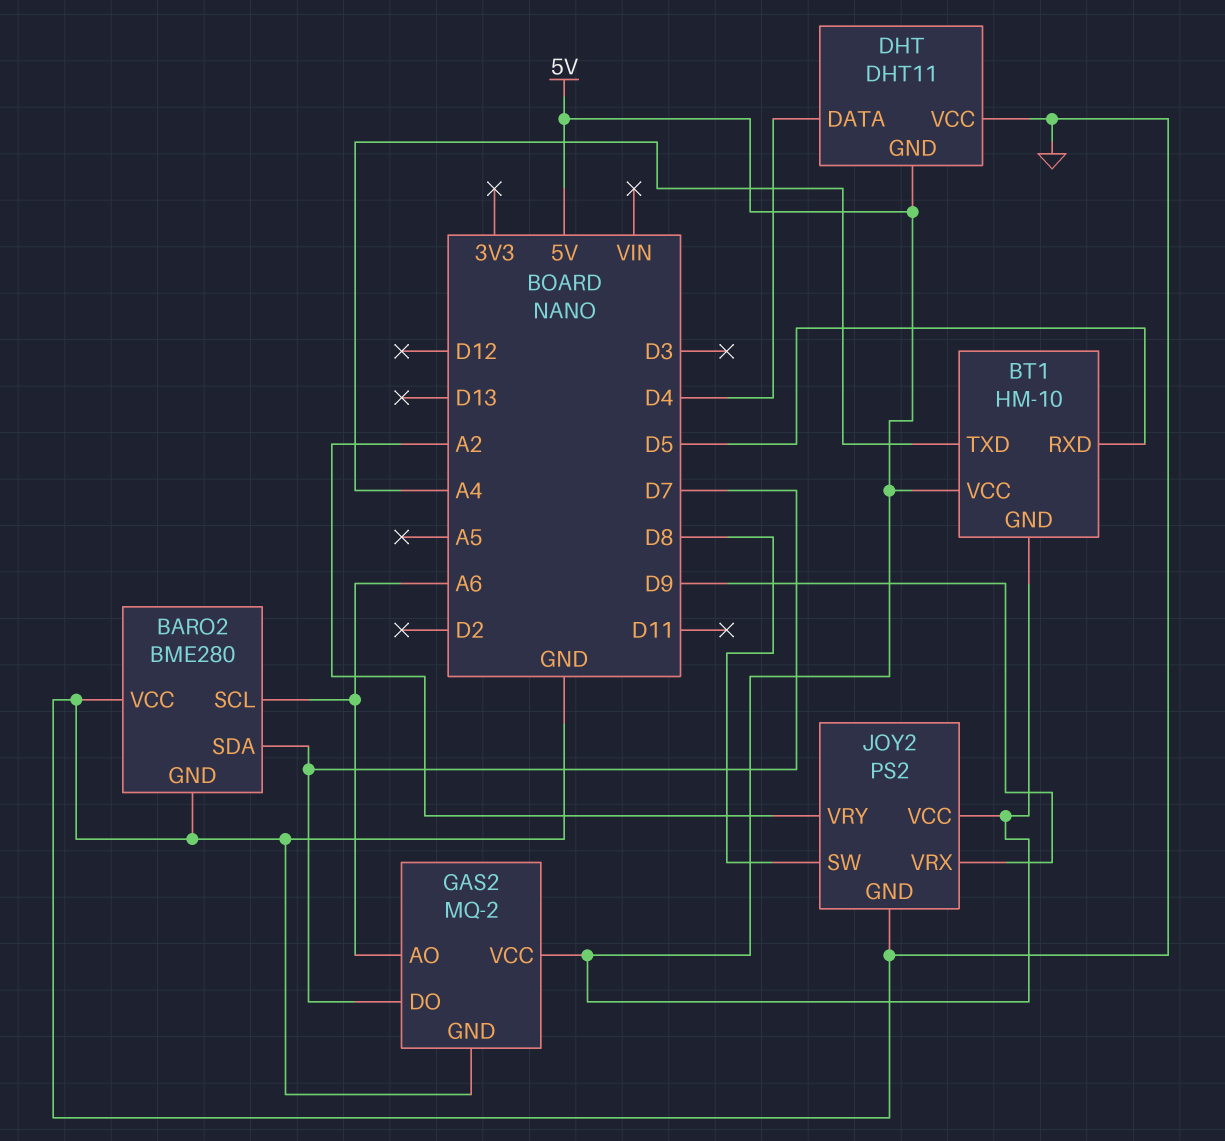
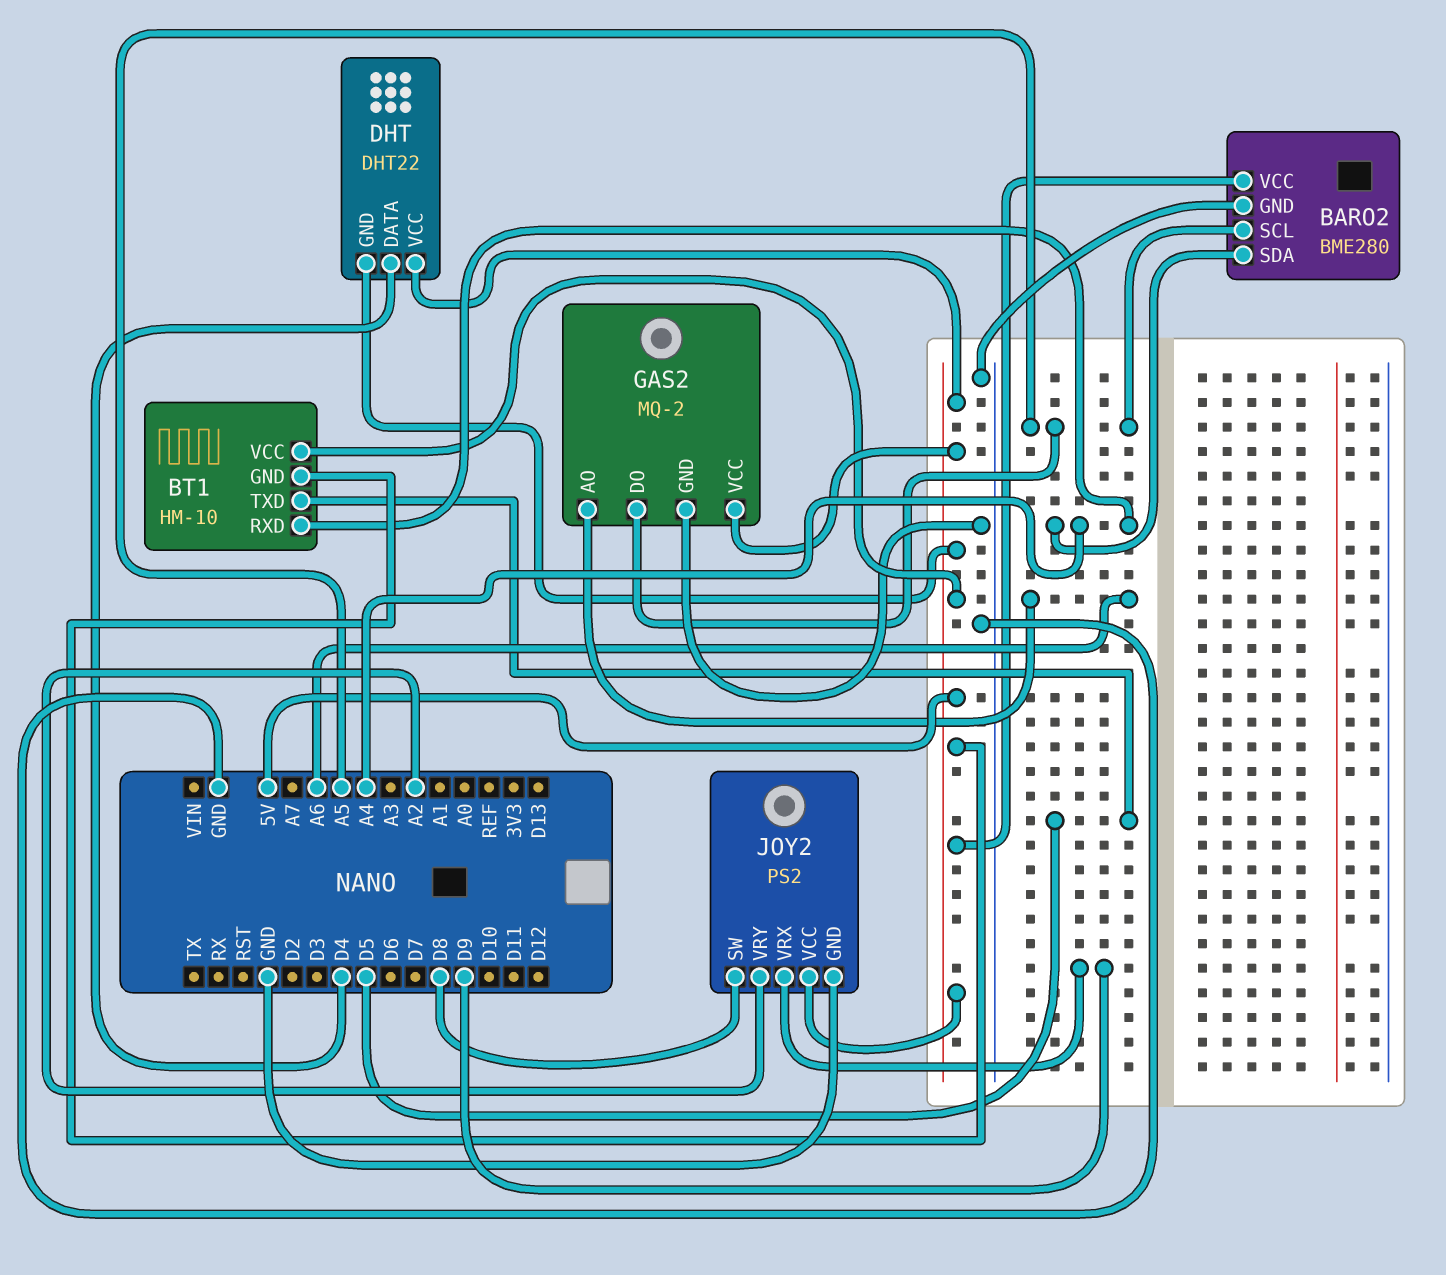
BARO2 pin SCL: A6 -> A5
BARO2 pin SDA: D7 -> A4
BARO2 pin VCC: GND -> 5V
BT1 pin RXD: D5 -> A4
BT1 pin TXD: A4 -> D5
DHT: DHT11 -> DHT22
DHT pin VCC: GND -> 5V
GAS2 pin DO: D7 -> A5

